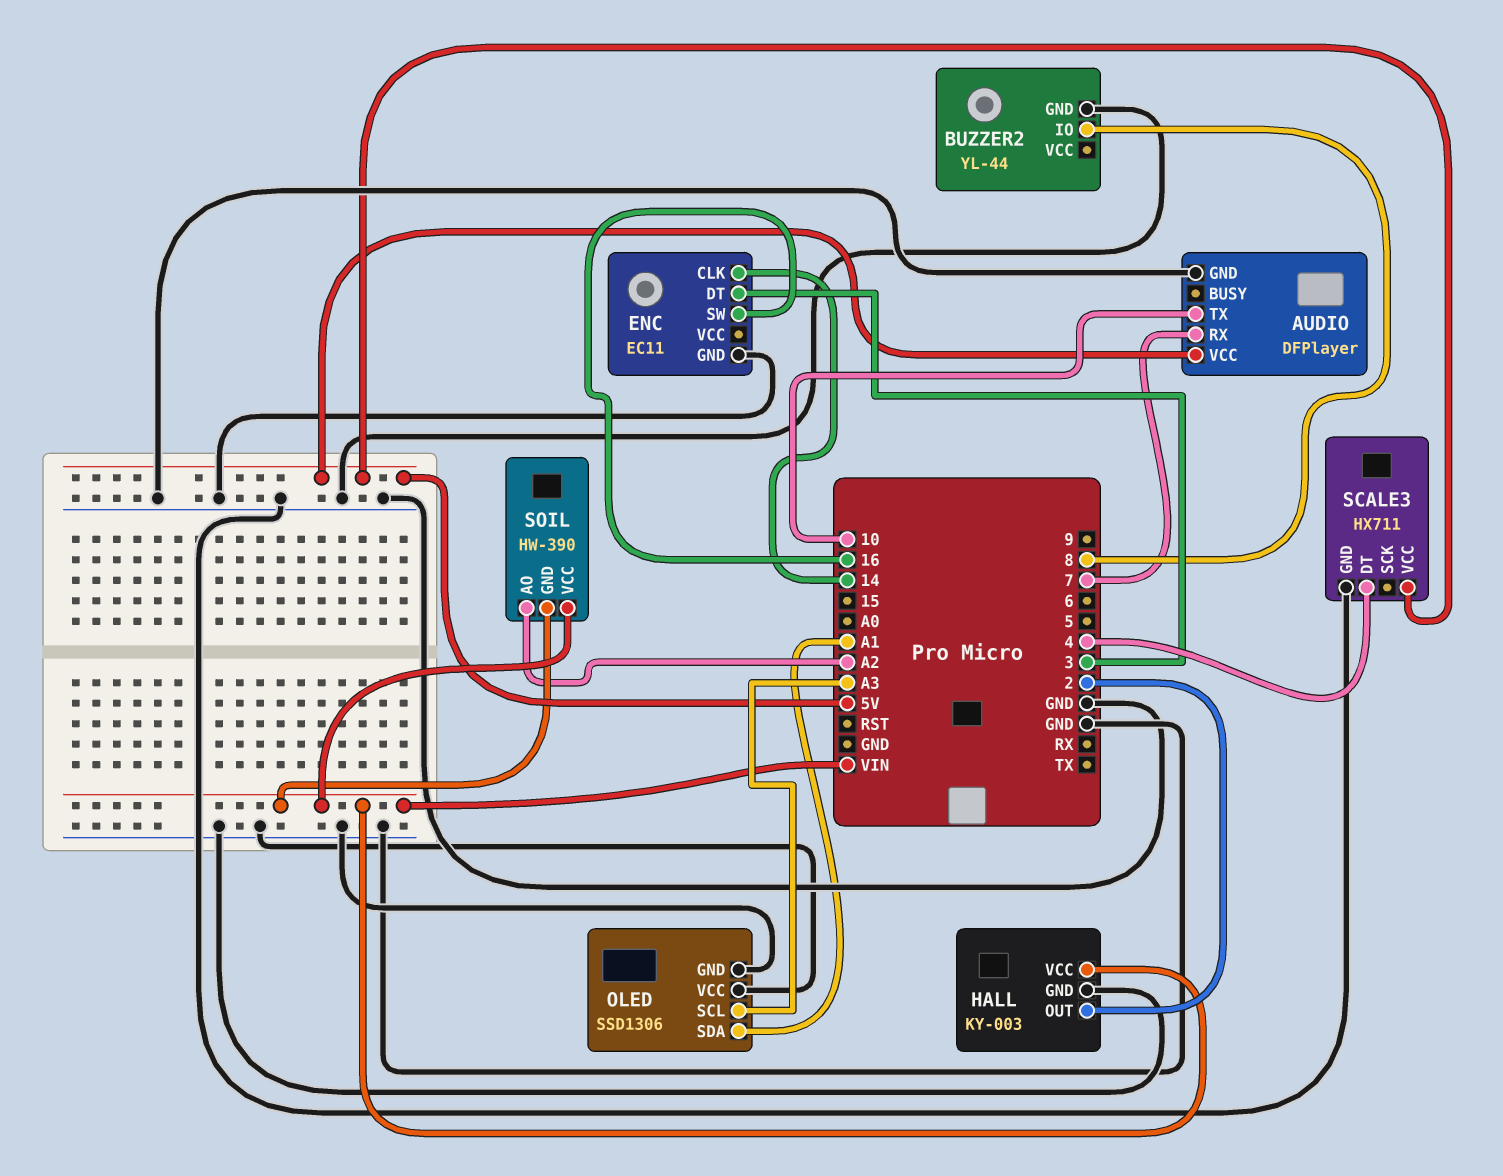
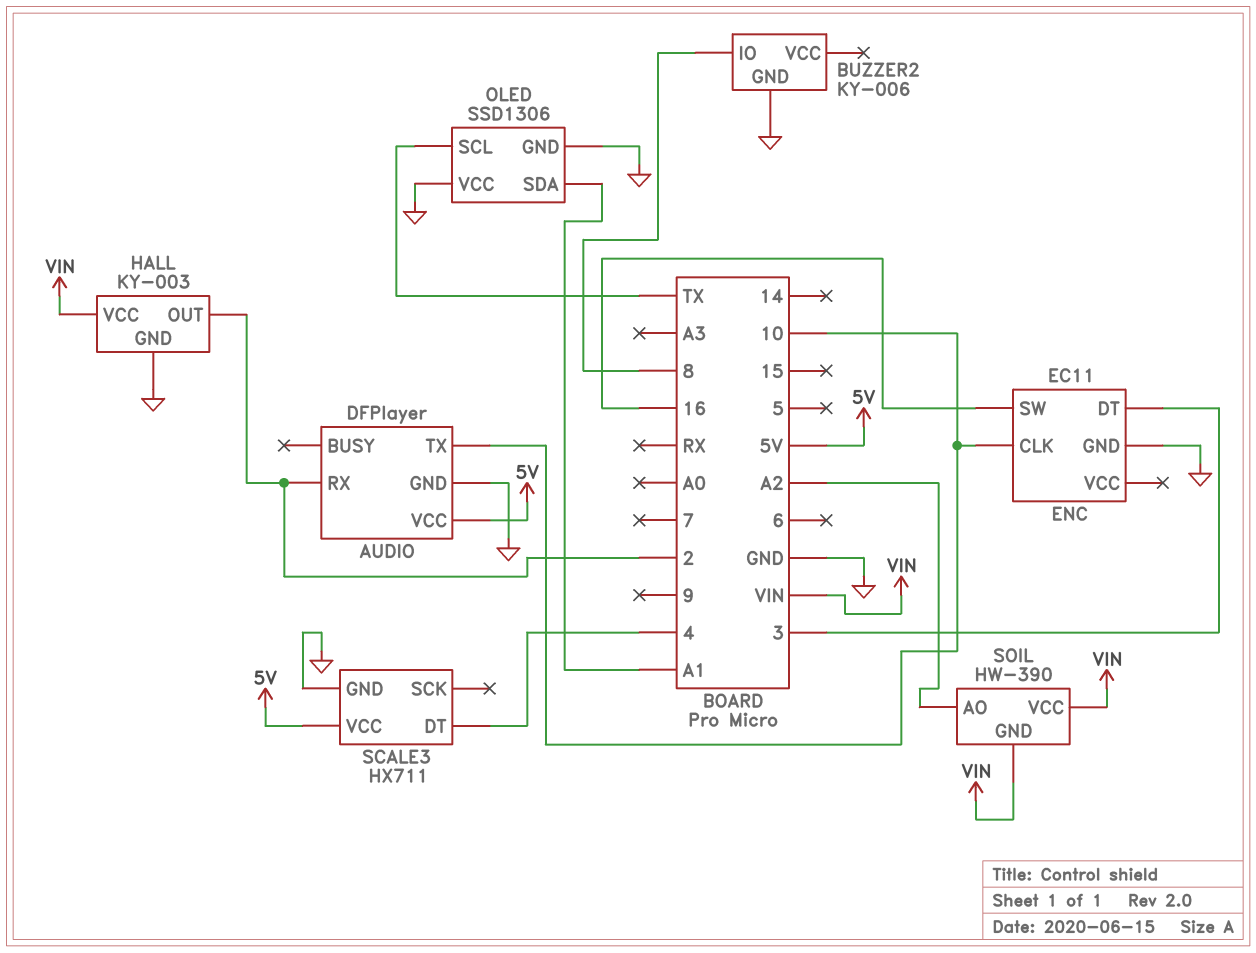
AUDIO pin RX: 7 -> 2
BUZZER2: YL-44 -> KY-006
ENC pin CLK: 14 -> 10
OLED pin SCL: A3 -> TX

